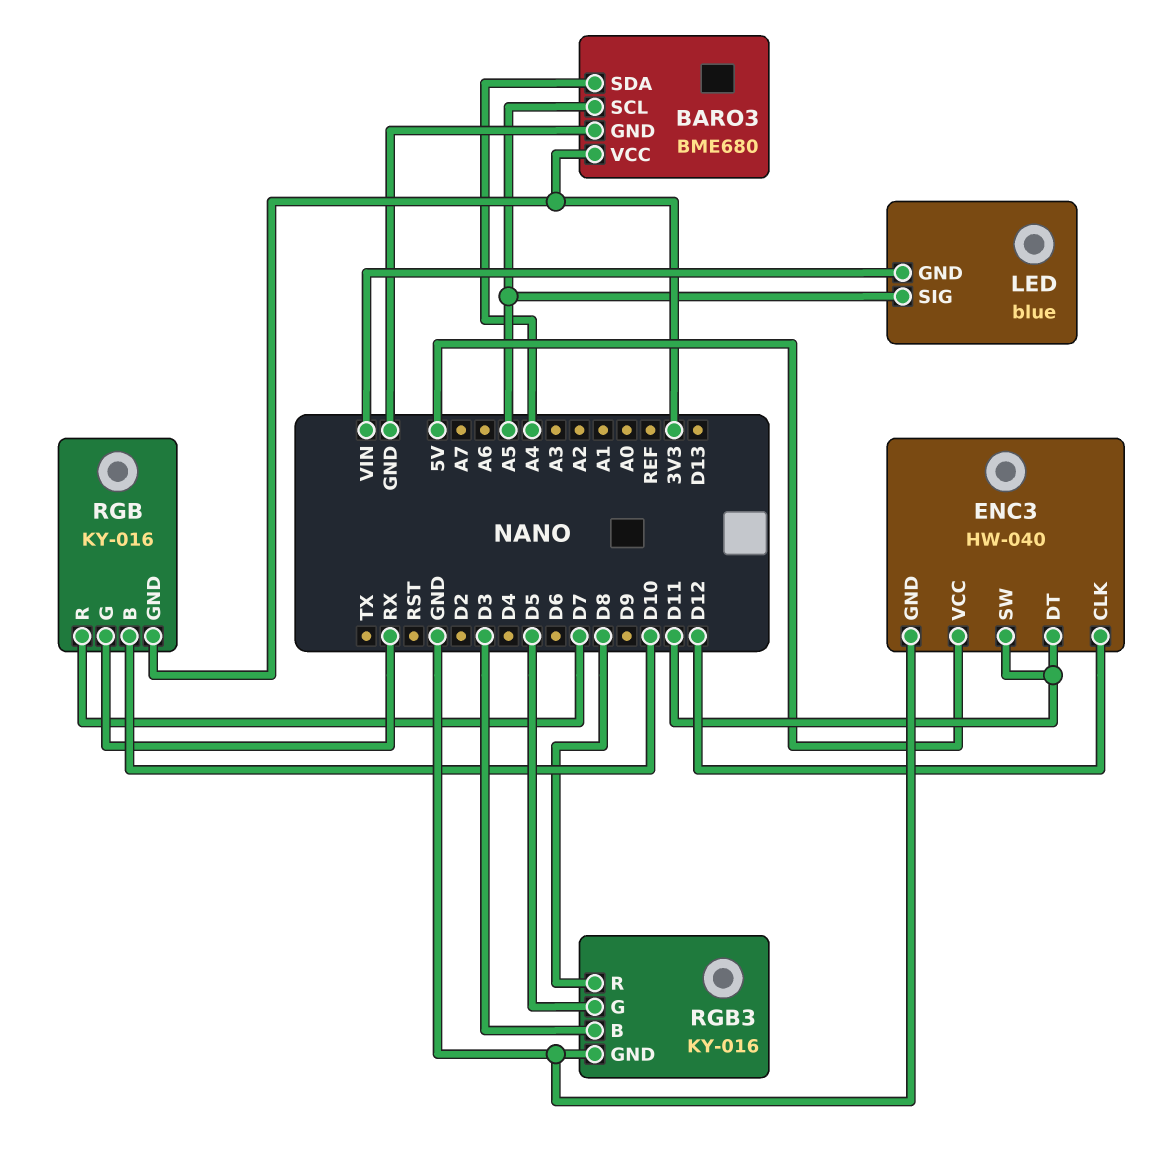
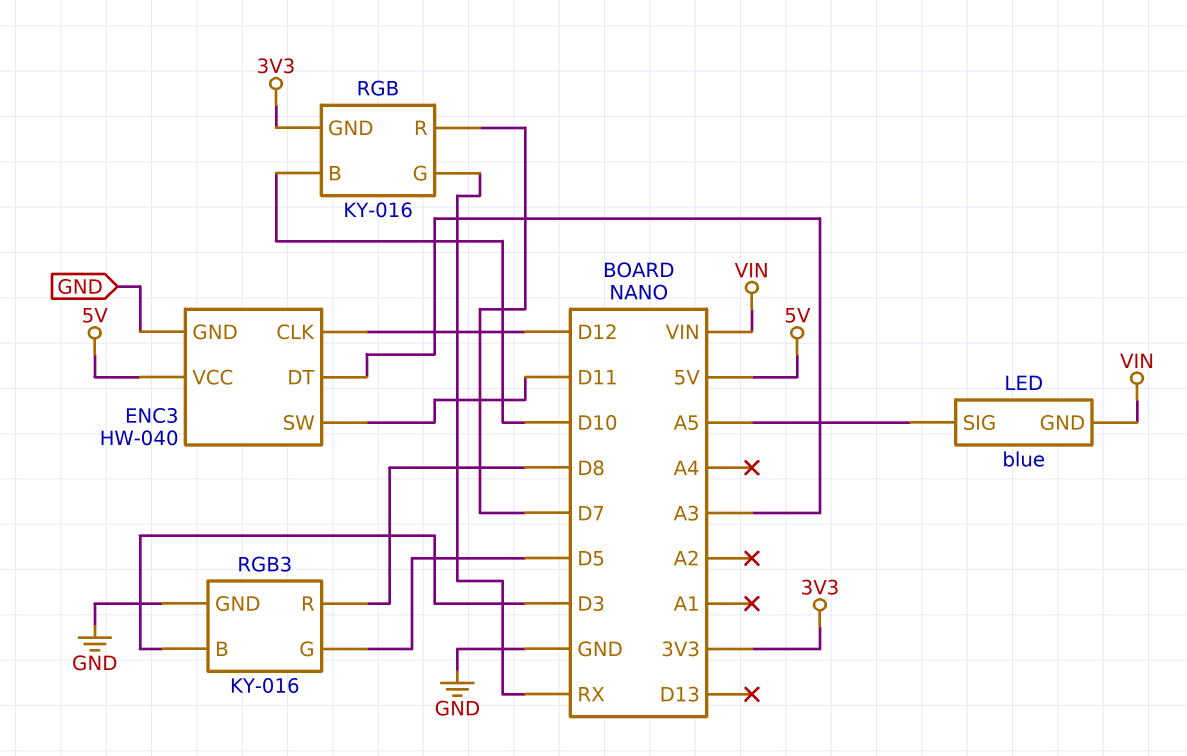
BARO3: BME680 -> none
BARO3 pin GND: GND -> none
BARO3 pin SCL: A5 -> none
BARO3 pin SDA: A4 -> none
BARO3 pin VCC: 3V3 -> none
ENC3 pin DT: D11 -> A3

